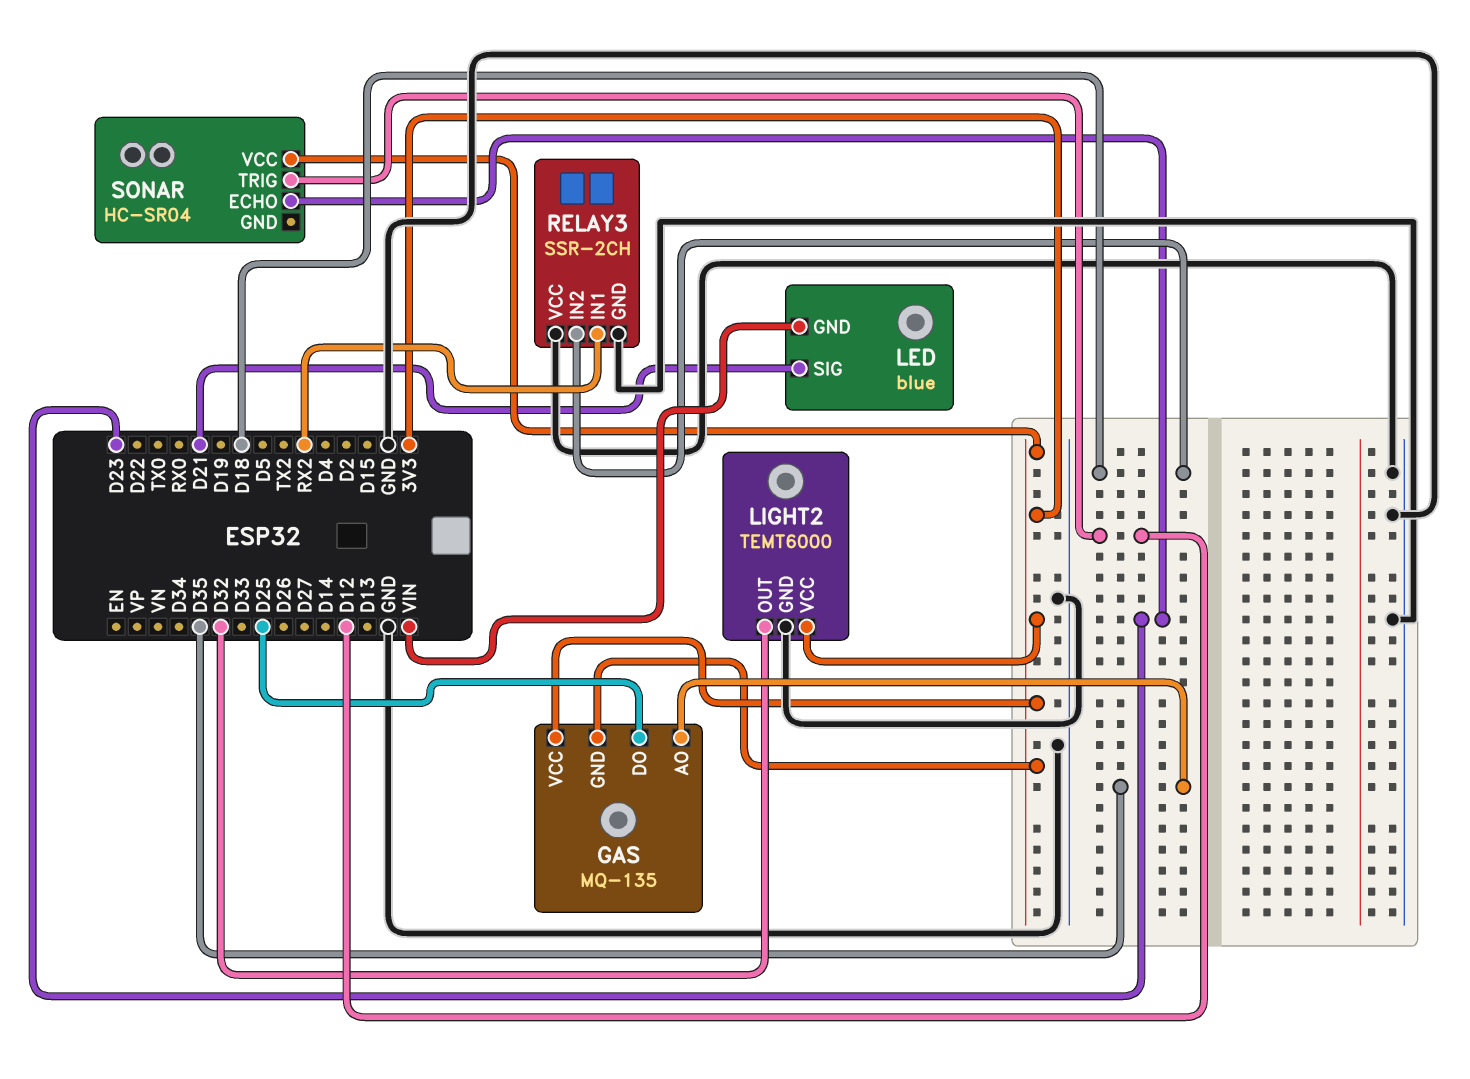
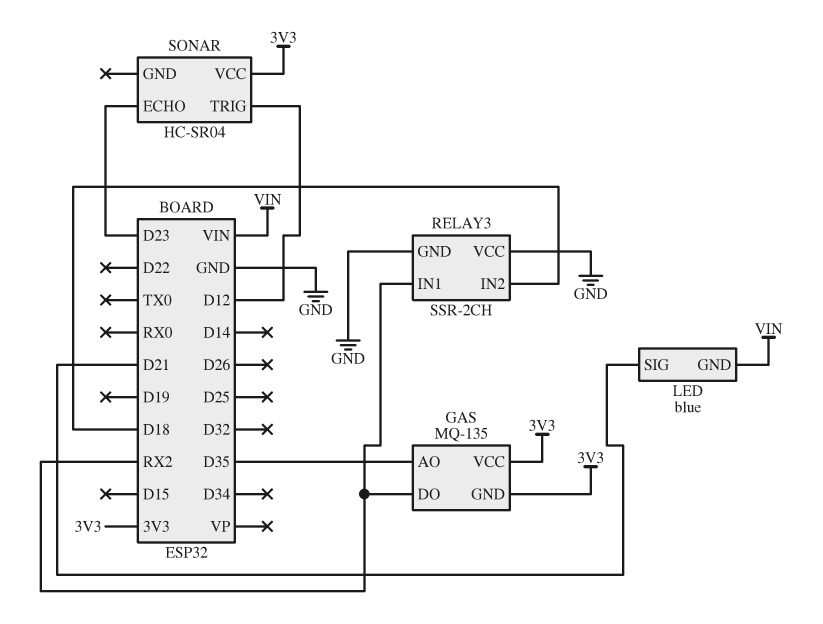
GAS pin DO: D25 -> RX2
LIGHT2: TEMT6000 -> none
LIGHT2 pin GND: GND -> none
LIGHT2 pin OUT: D32 -> none
LIGHT2 pin VCC: 3V3 -> none

